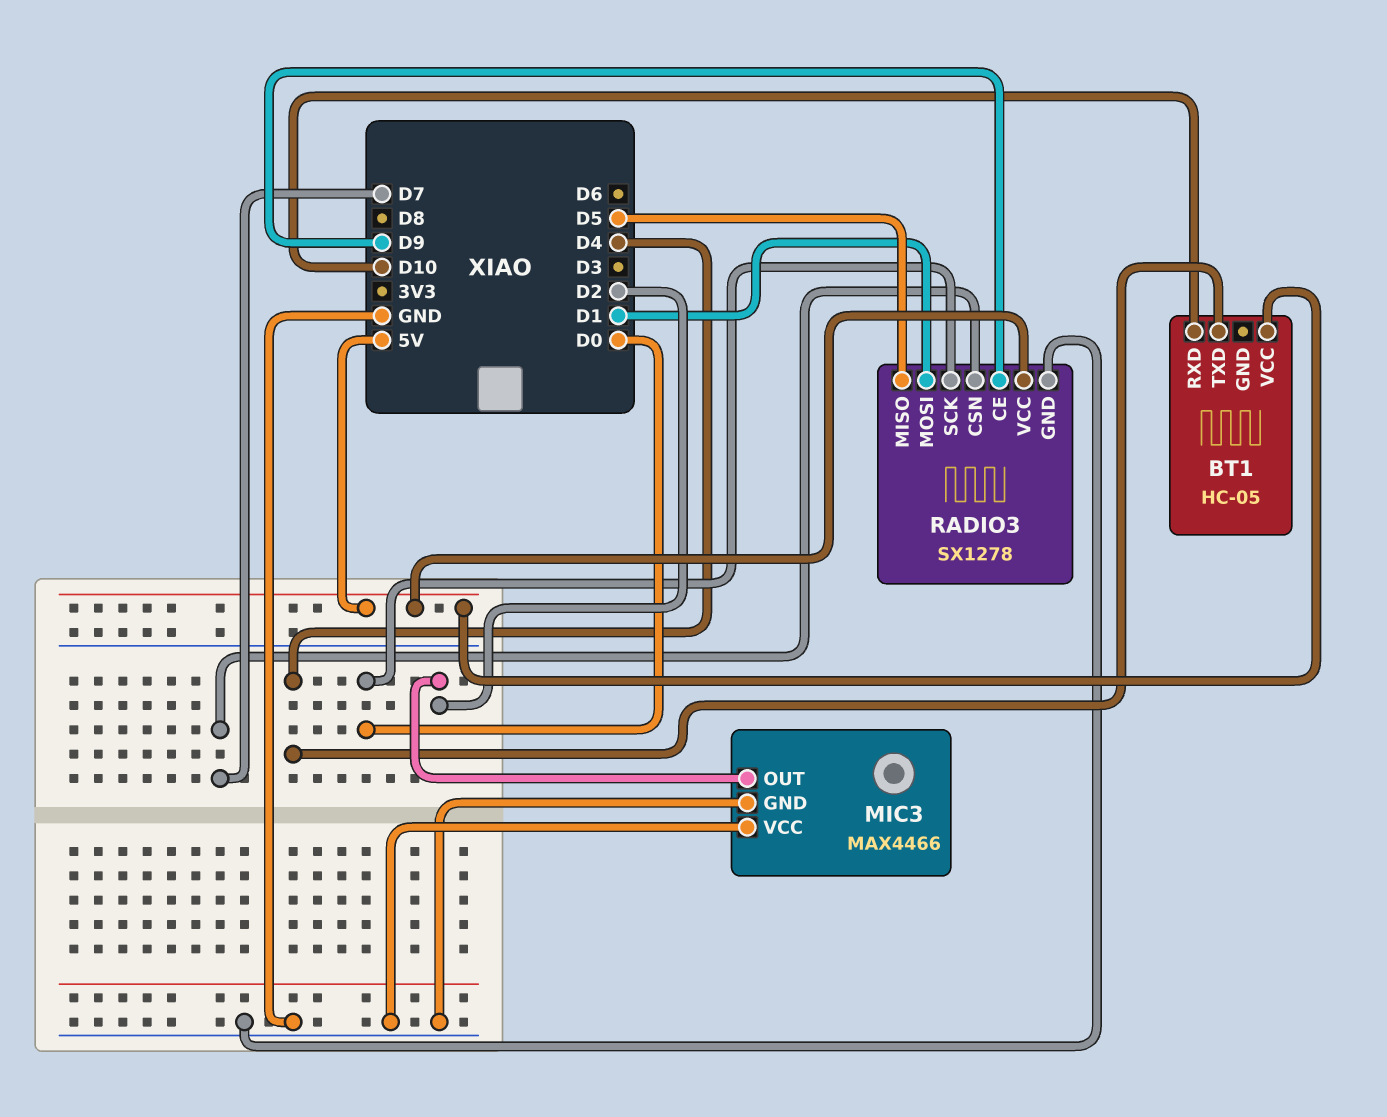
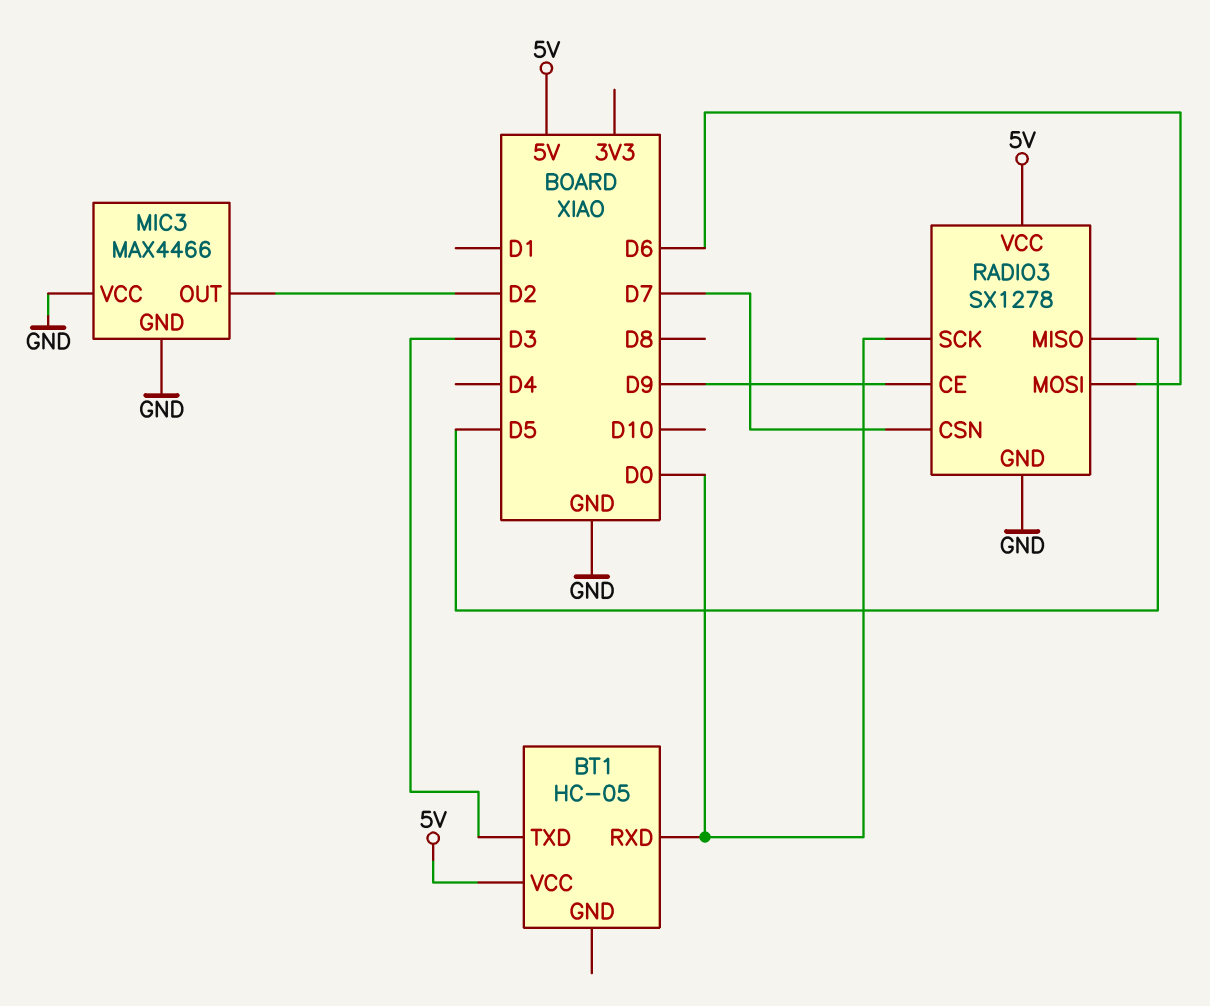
BT1 pin RXD: D10 -> D0
BT1 pin TXD: D4 -> D3
RADIO3 pin MOSI: D1 -> D6

